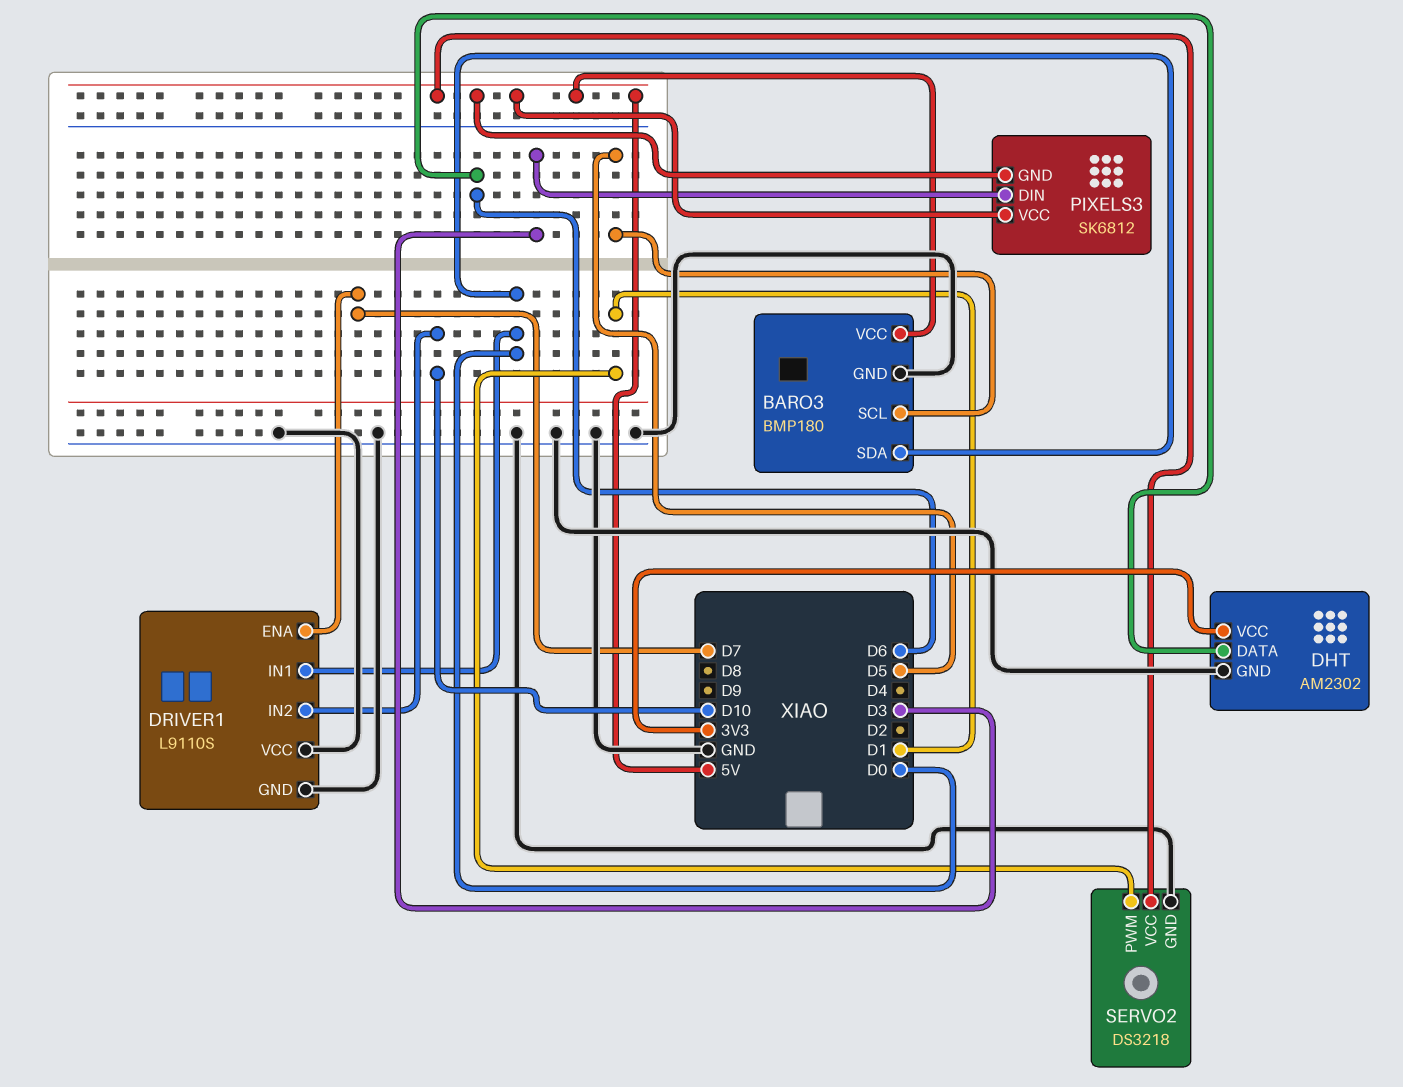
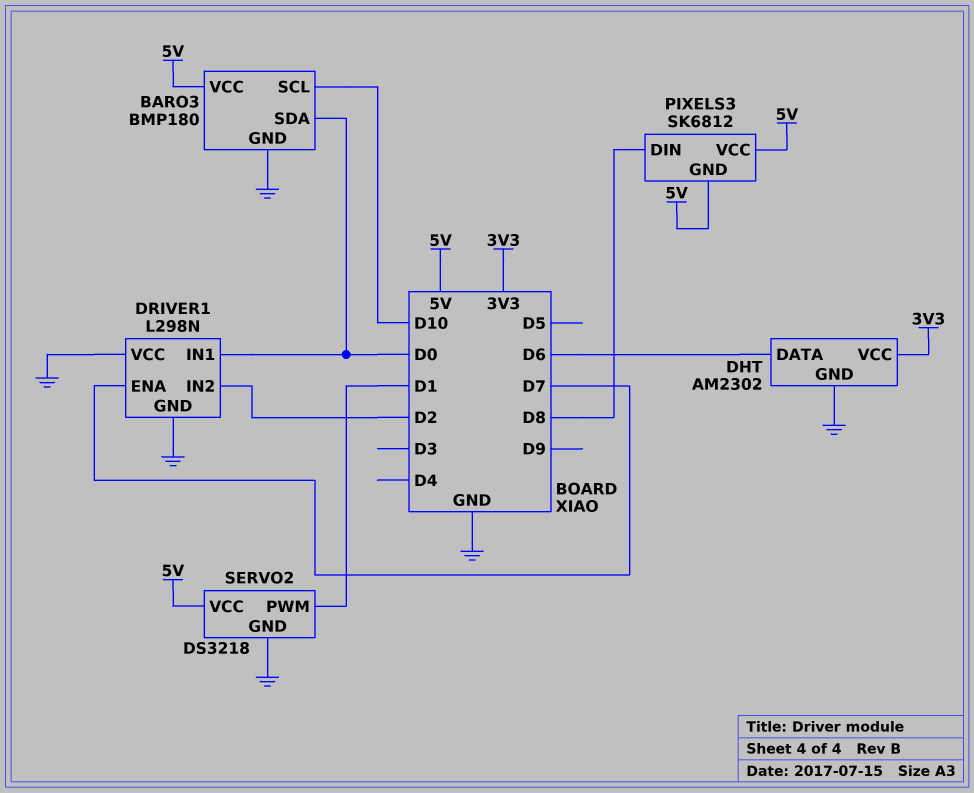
BARO3 pin SCL: D5 -> D10
DRIVER1: L9110S -> L298N
DRIVER1 pin IN2: D10 -> D2
PIXELS3 pin DIN: D3 -> D8

